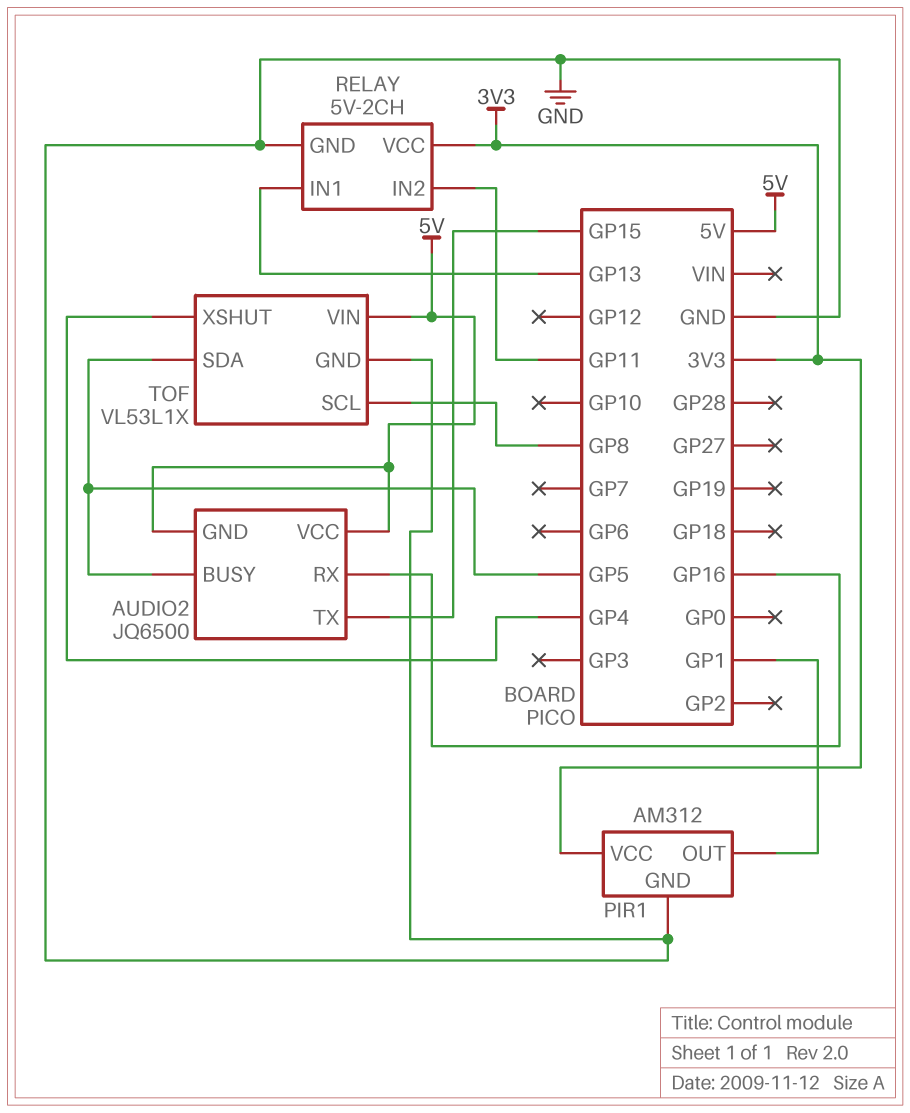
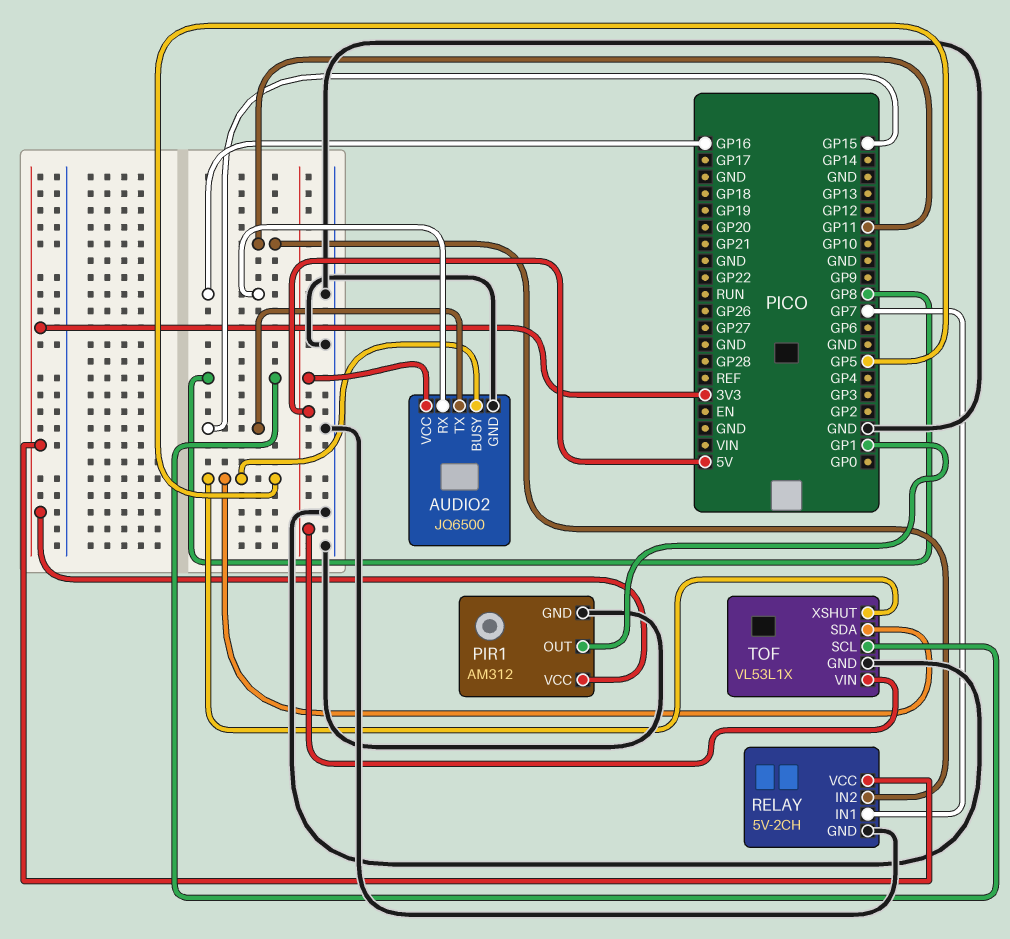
AUDIO2 pin GND: 5V -> GND
RELAY pin IN1: GP13 -> GP7
TOF pin XSHUT: GP4 -> GP5

